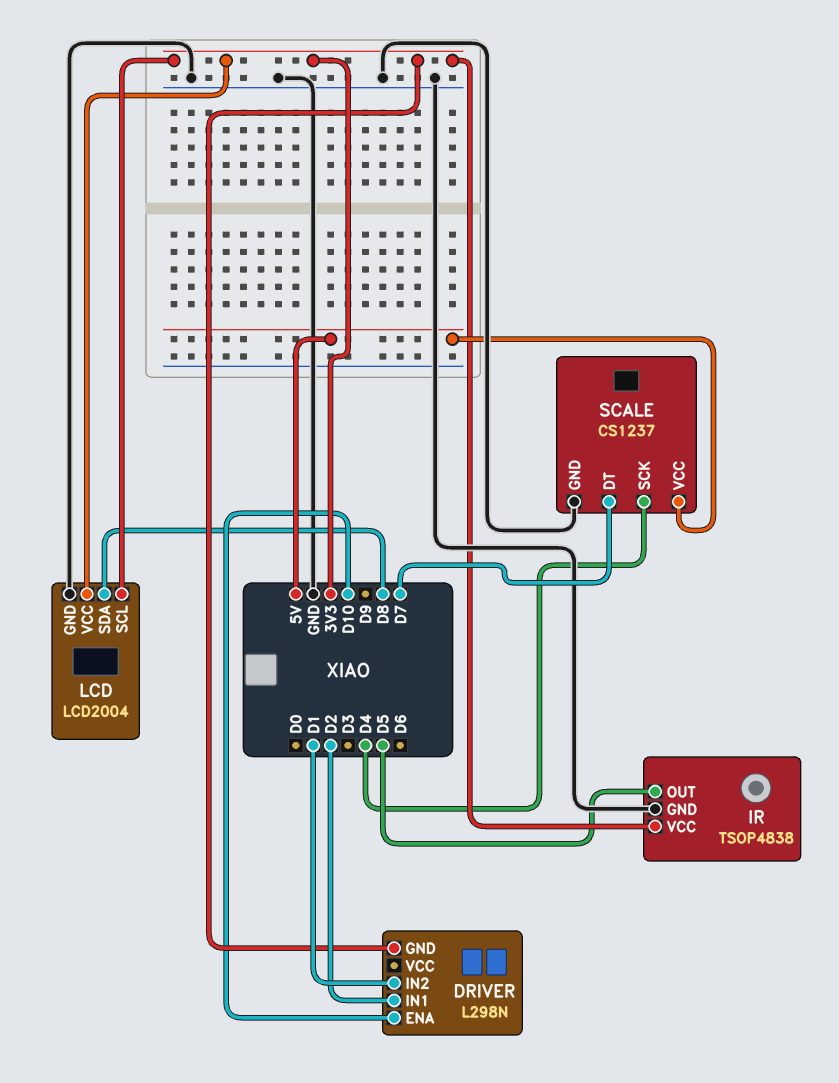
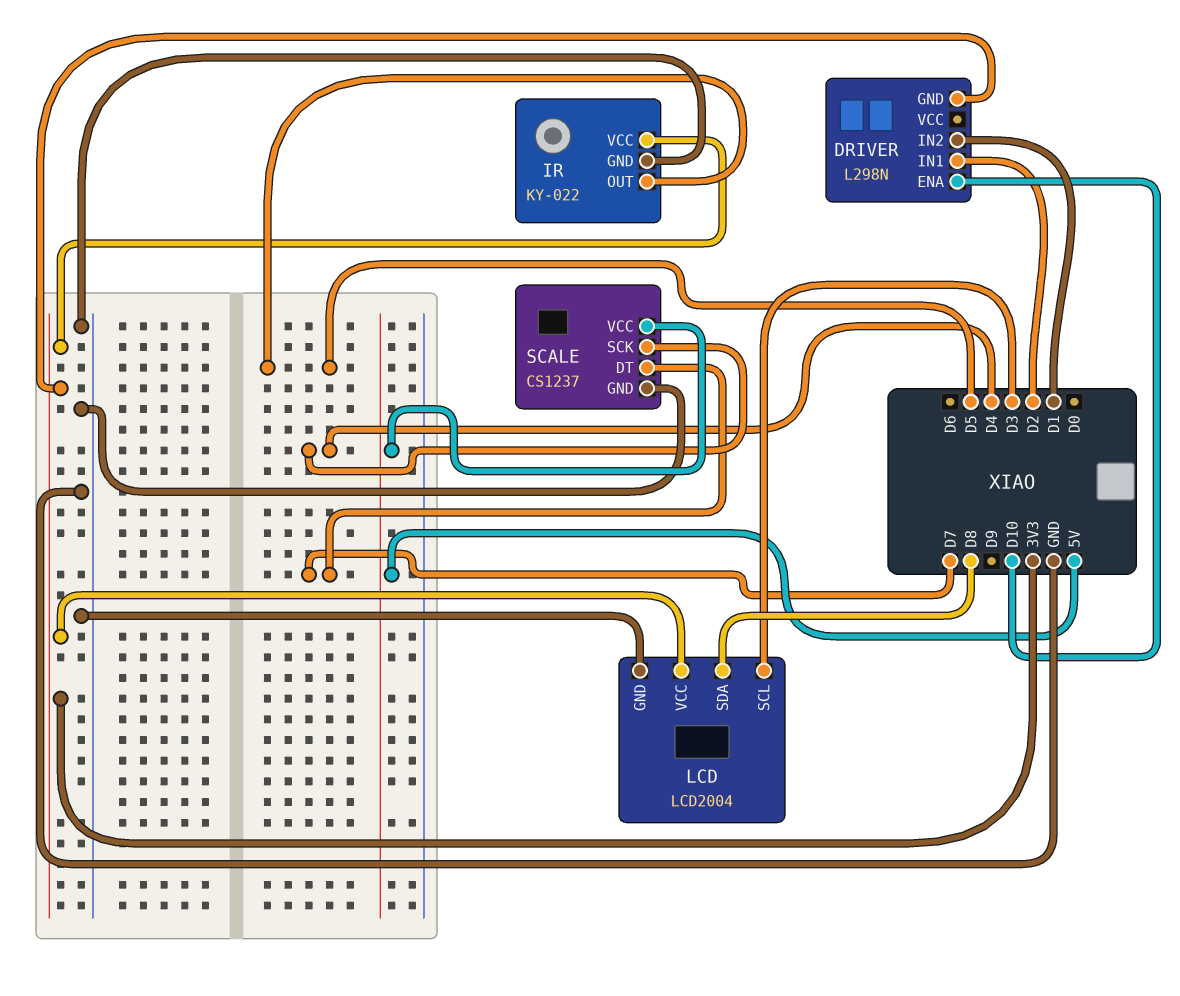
IR: TSOP4838 -> KY-022
LCD pin SCL: 3V3 -> D3

